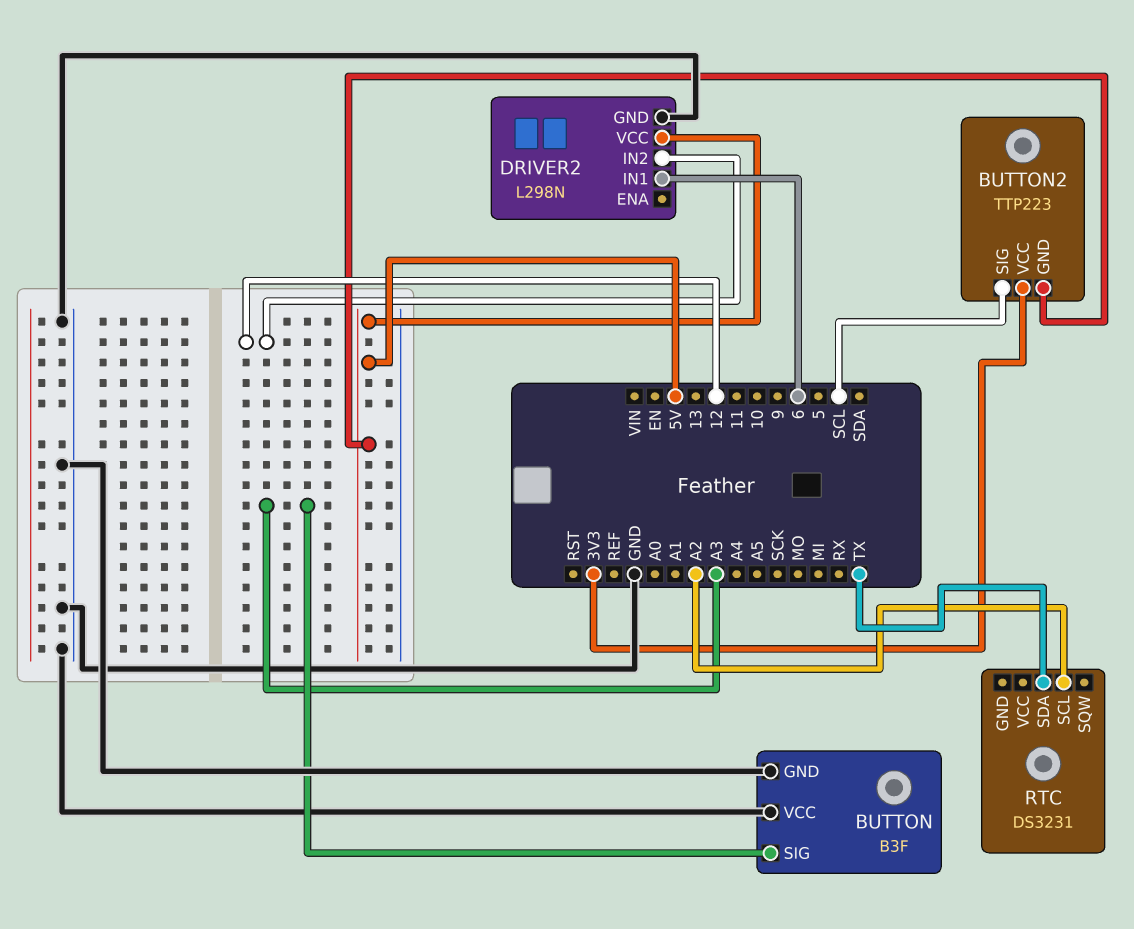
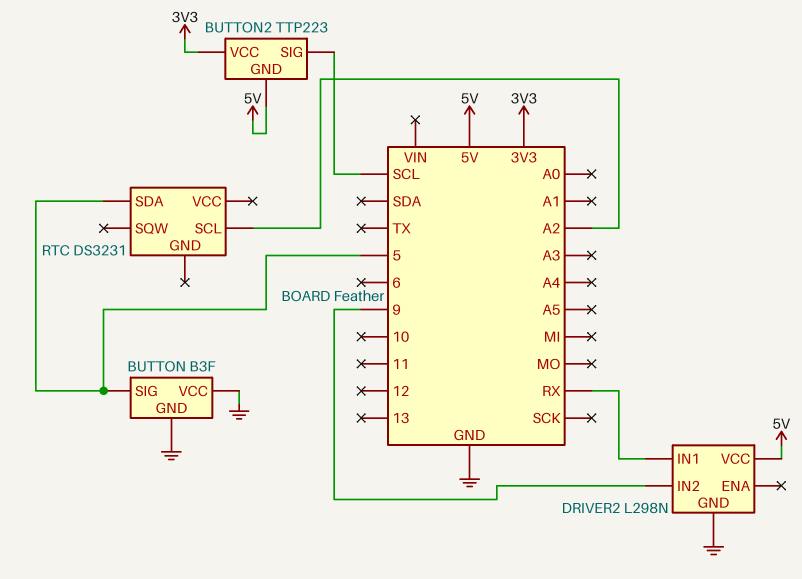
BUTTON pin SIG: A3 -> 5
DRIVER2 pin IN1: 6 -> RX
DRIVER2 pin IN2: 12 -> 9
RTC pin SDA: TX -> 5

